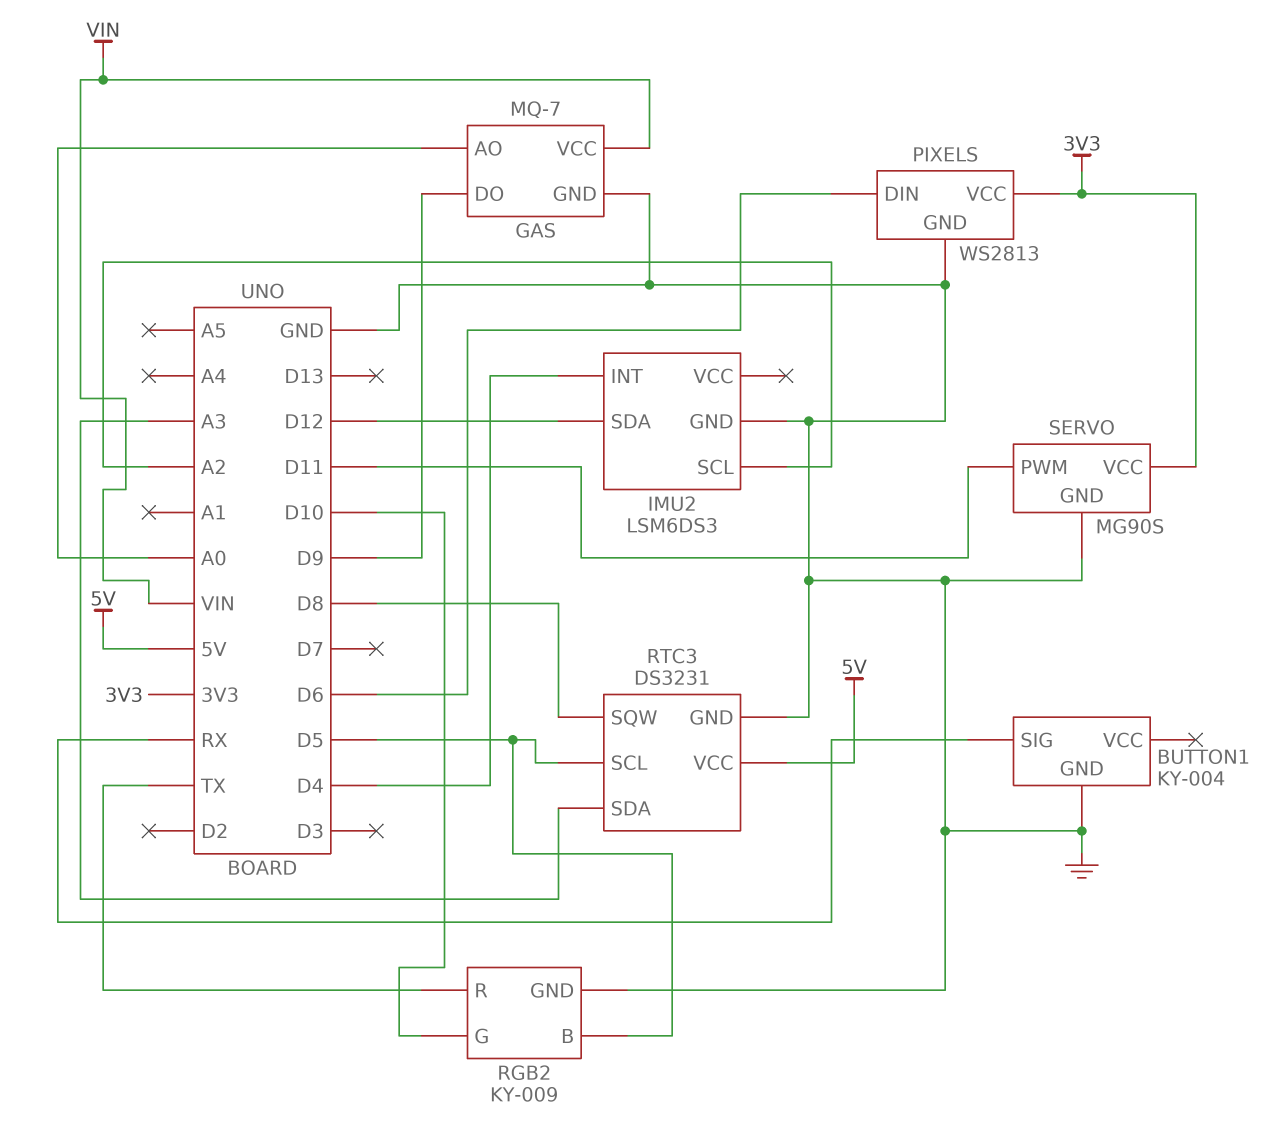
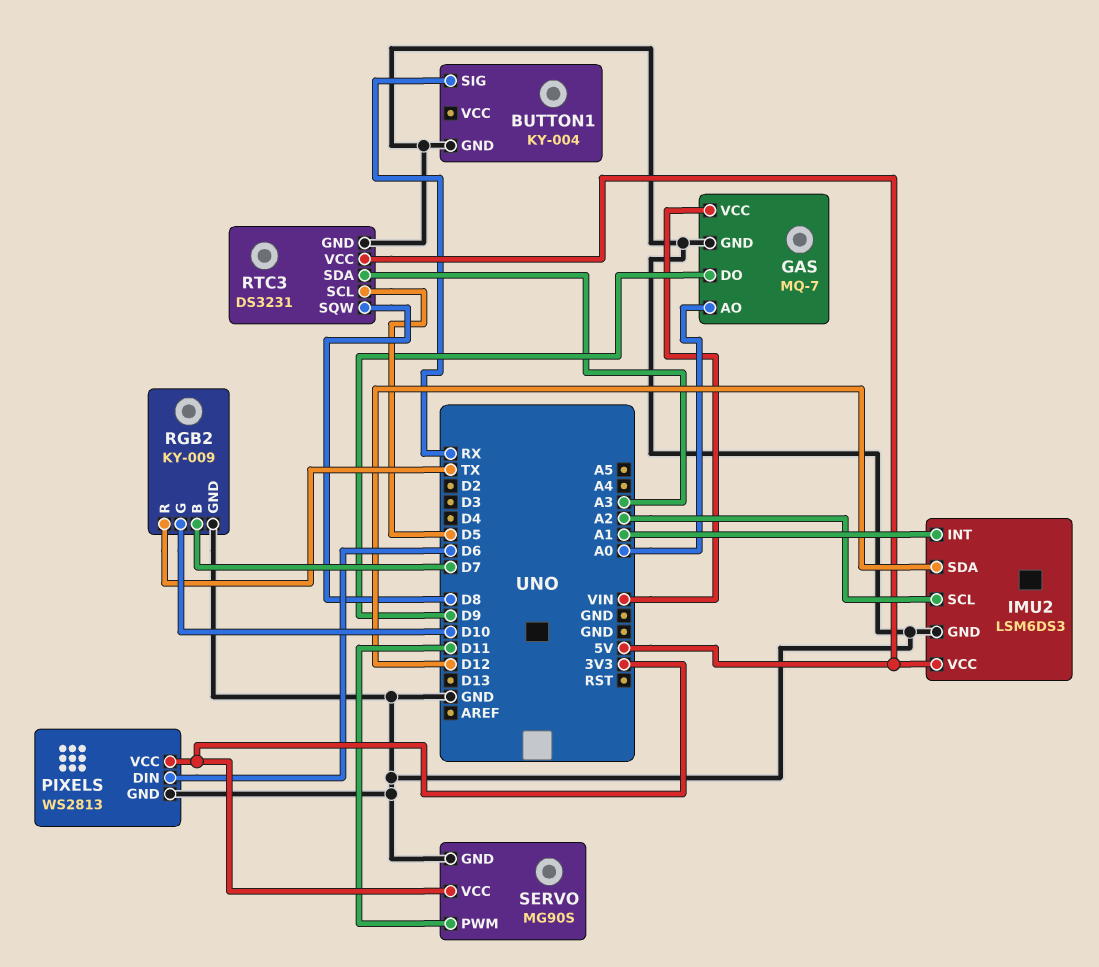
IMU2 pin INT: D4 -> A1
IMU2 pin VCC: none -> 5V
RGB2 pin B: D5 -> D7

